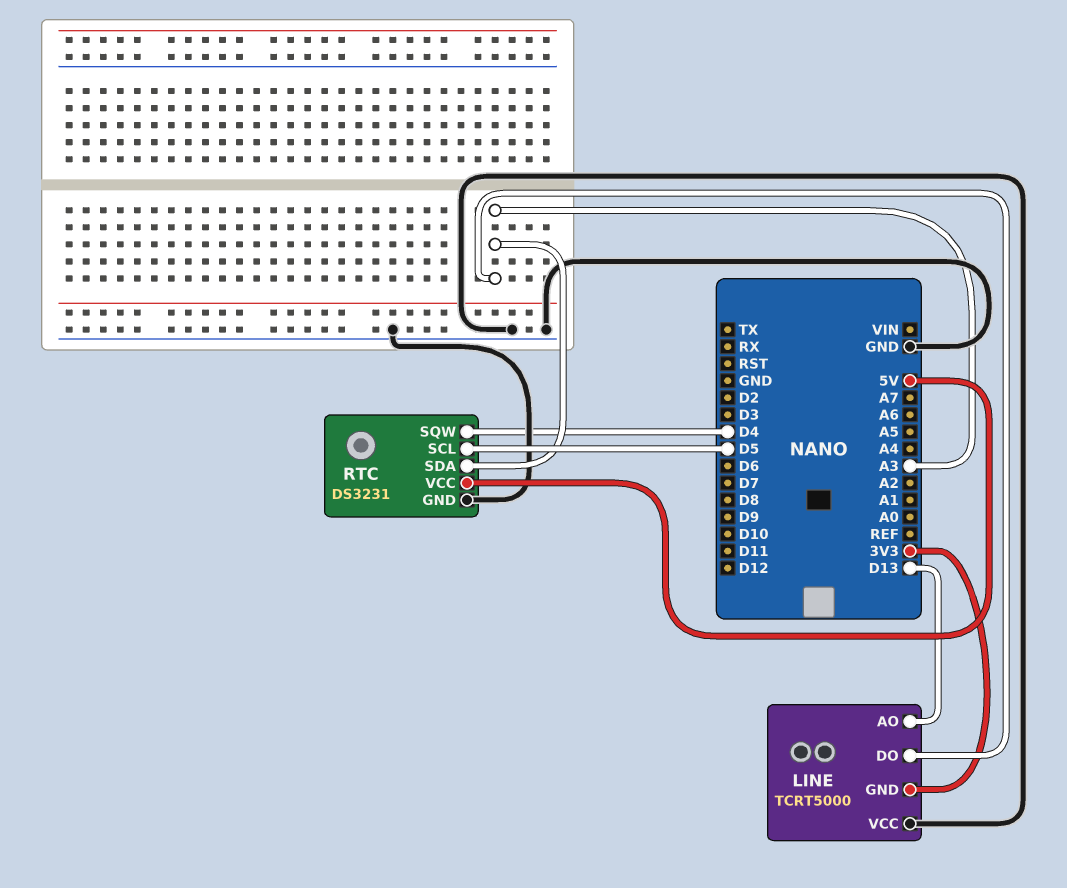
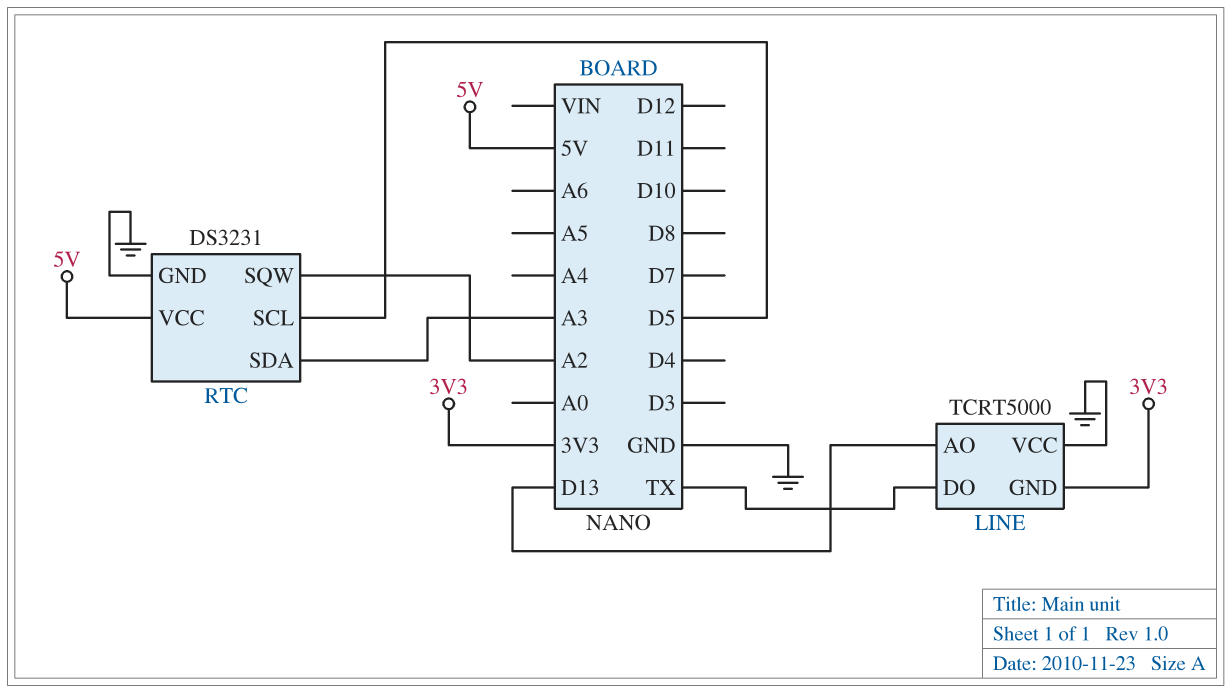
LINE pin DO: A3 -> TX
RTC pin SQW: D4 -> A2

